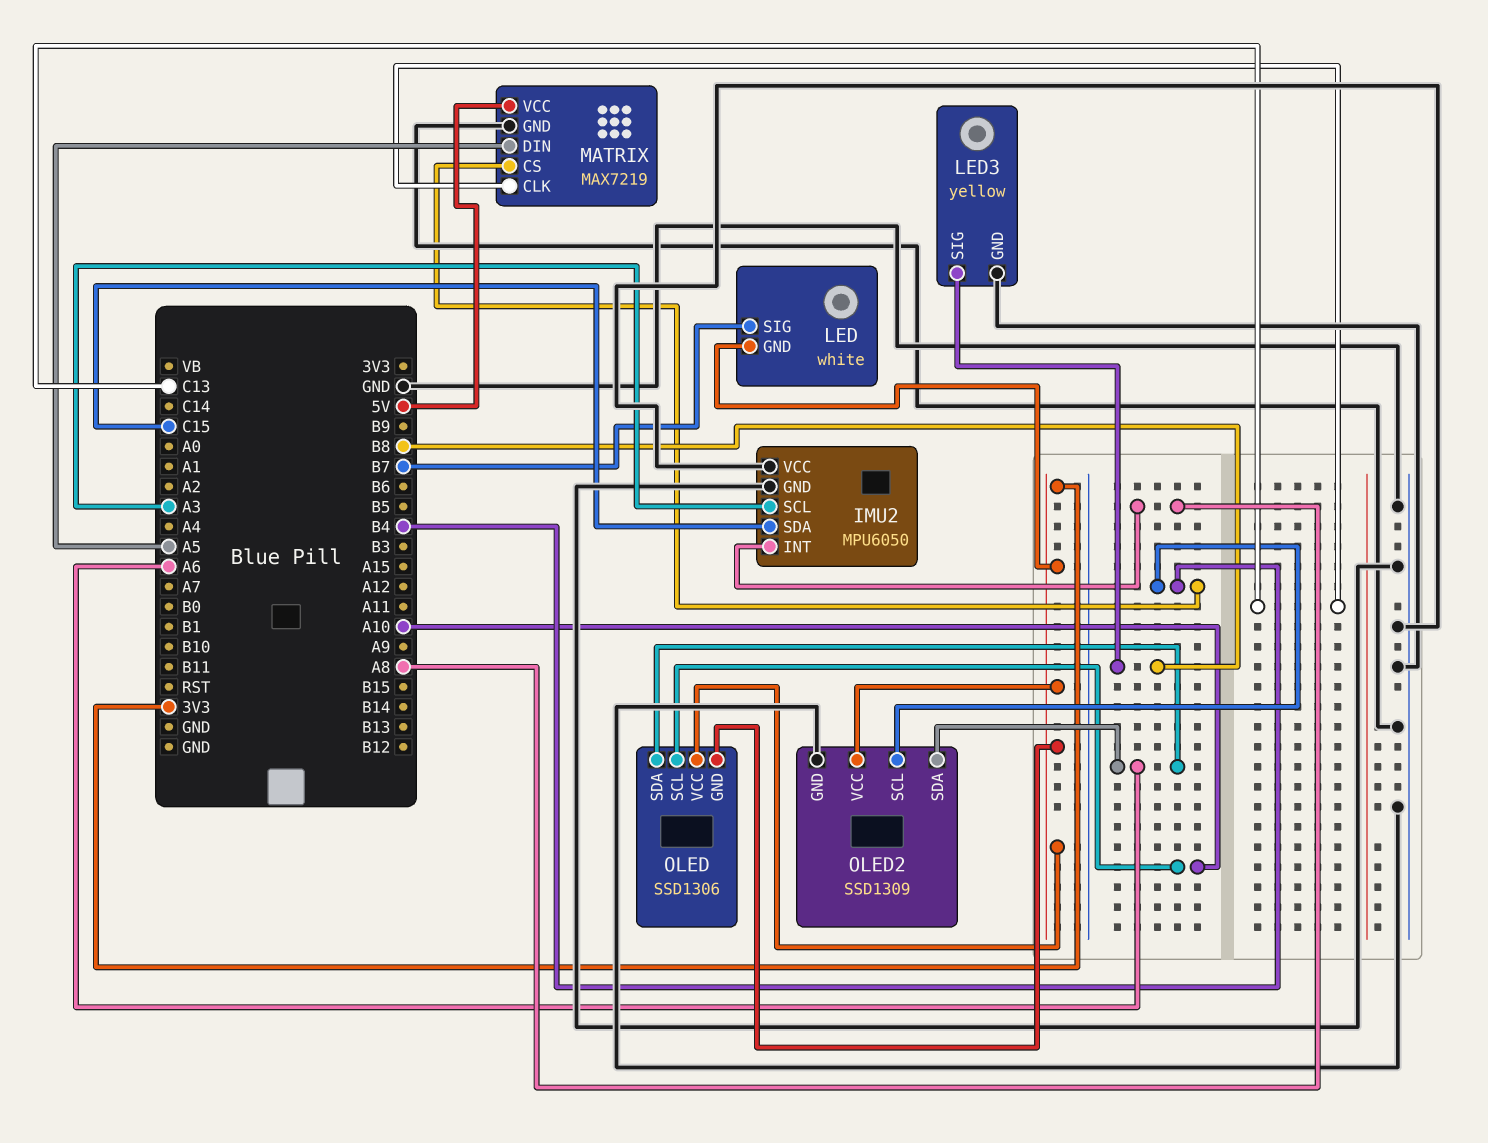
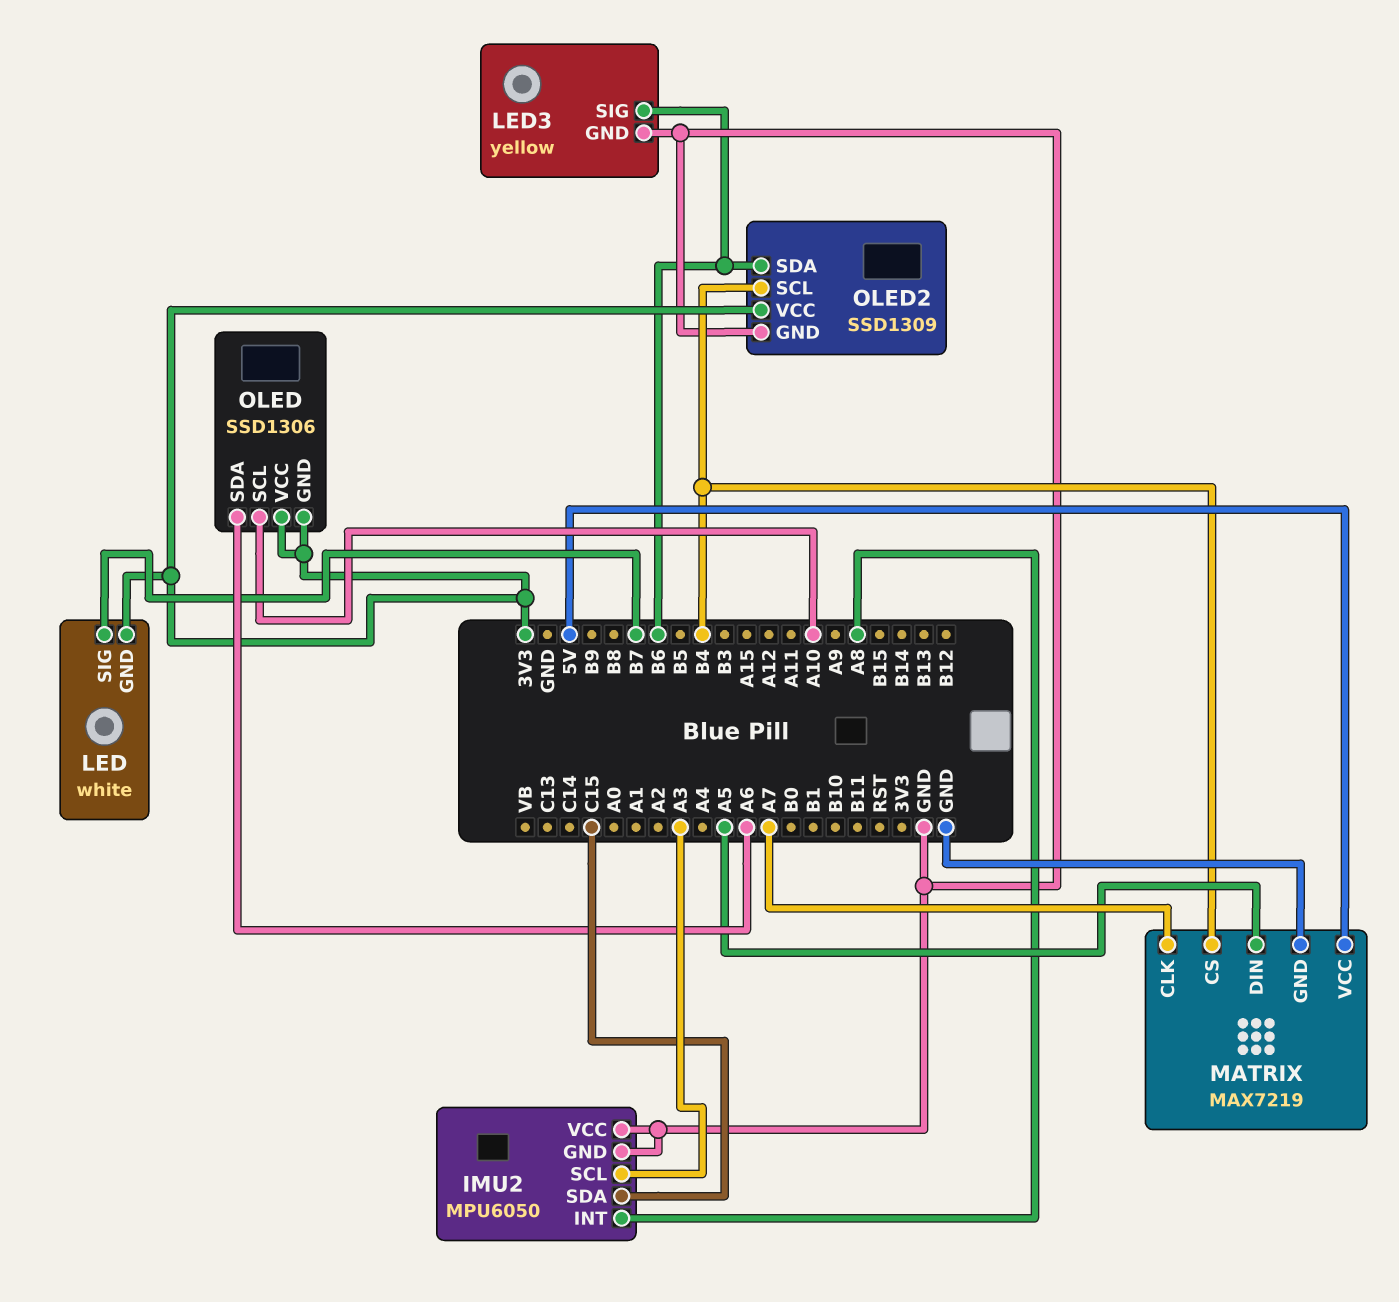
LED3 pin SIG: B8 -> B6
MATRIX pin CLK: C13 -> A7
OLED2 pin SDA: A6 -> B6

